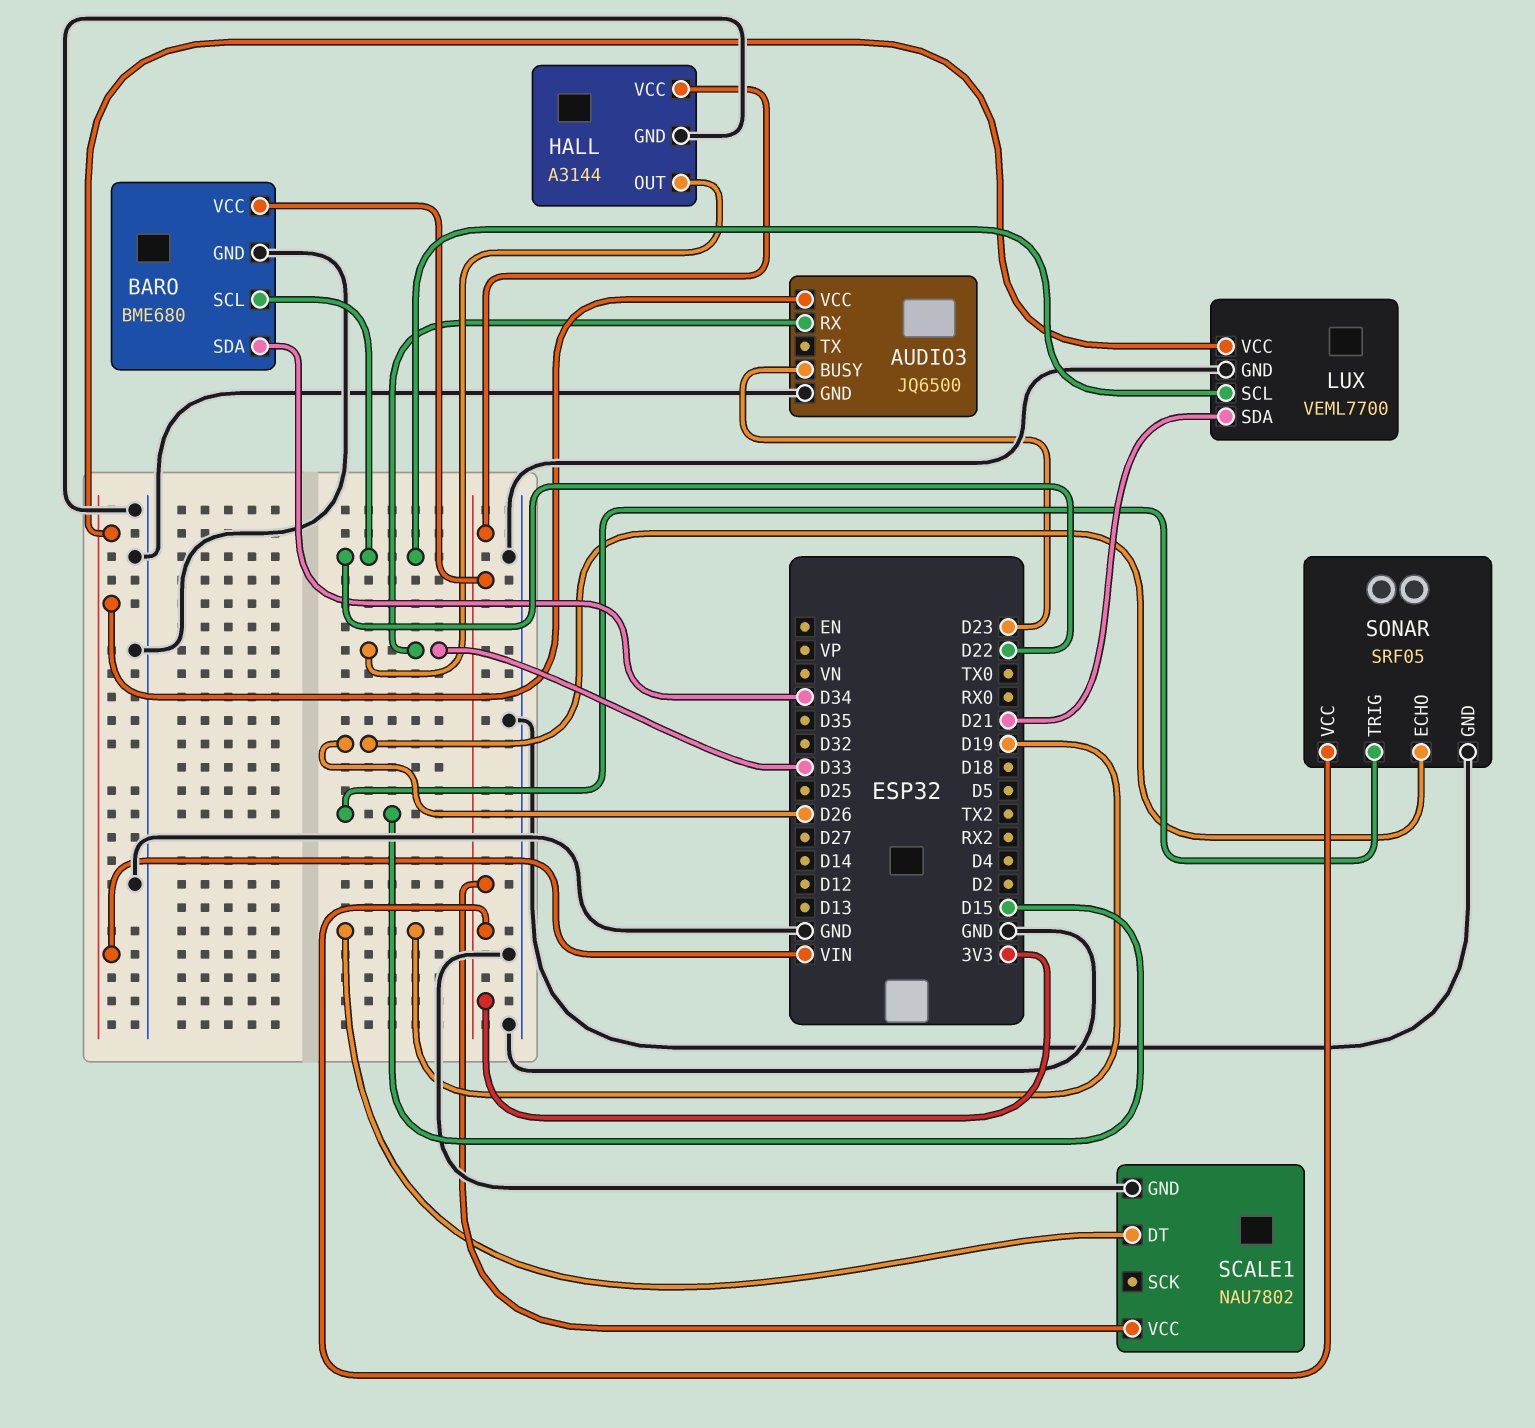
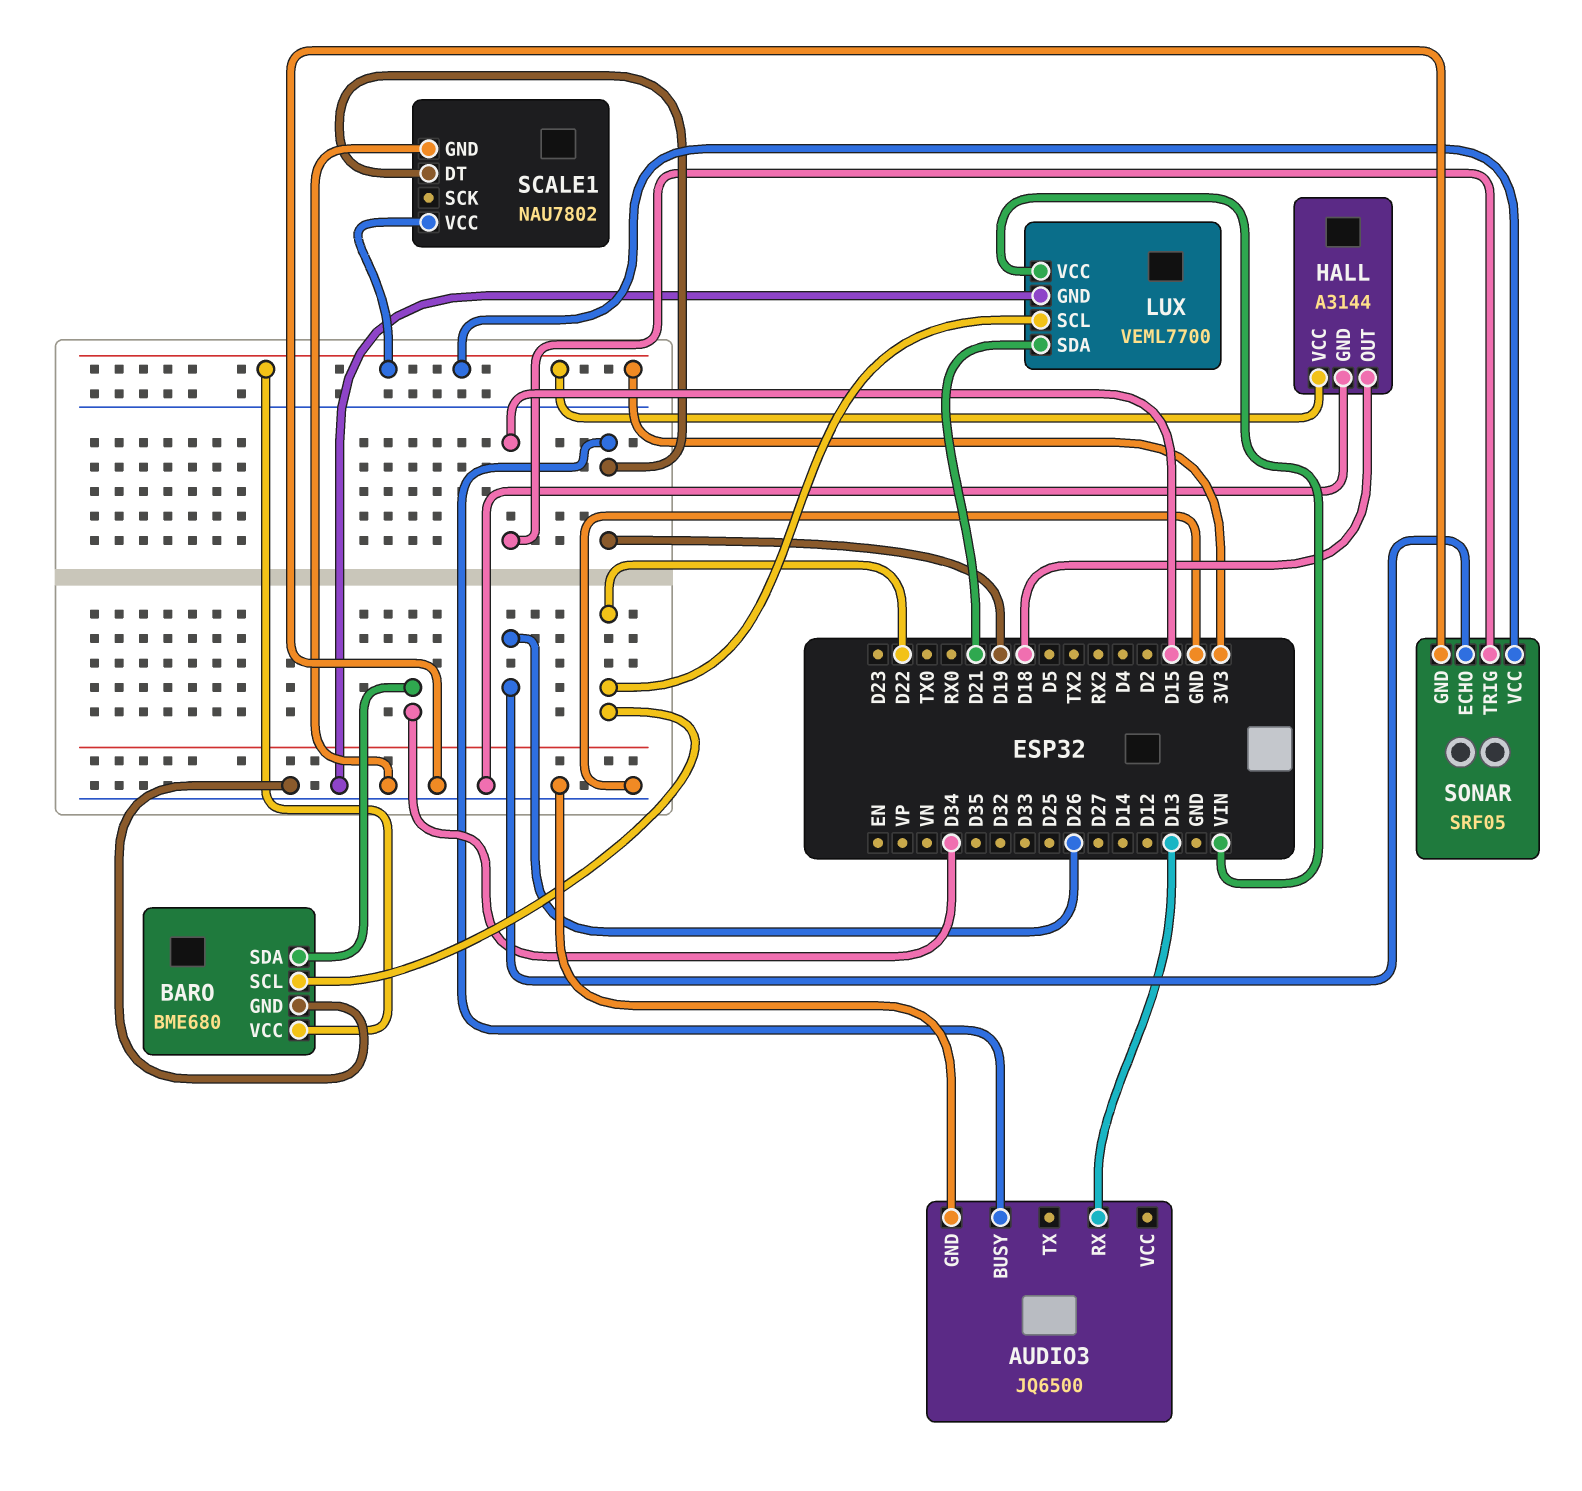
AUDIO3 pin BUSY: D23 -> D19
AUDIO3 pin RX: D33 -> D13
AUDIO3 pin VCC: VIN -> none
HALL pin OUT: D33 -> D18

